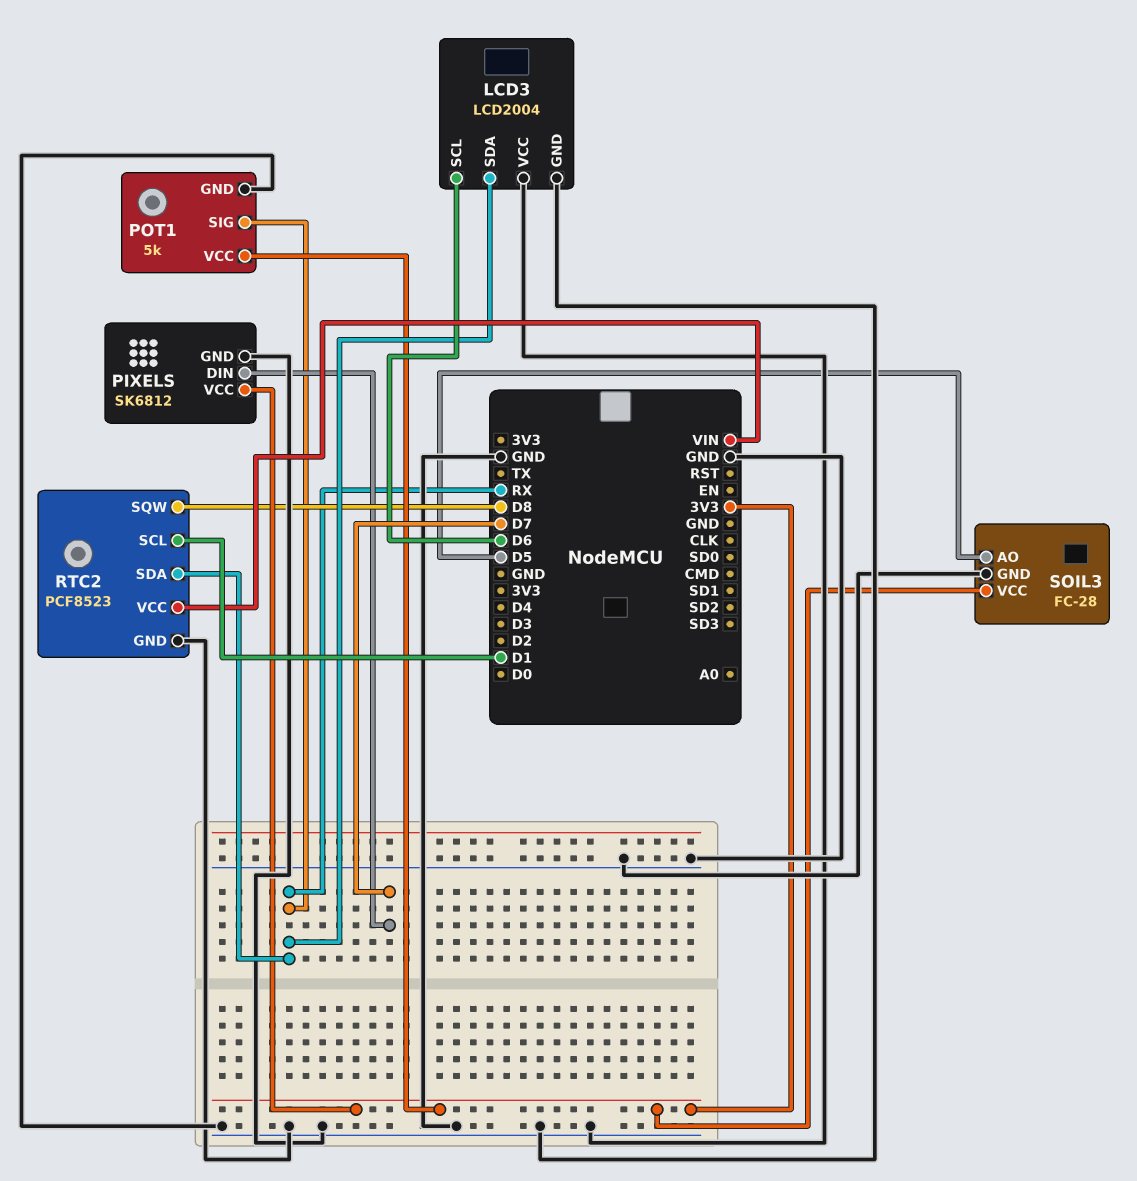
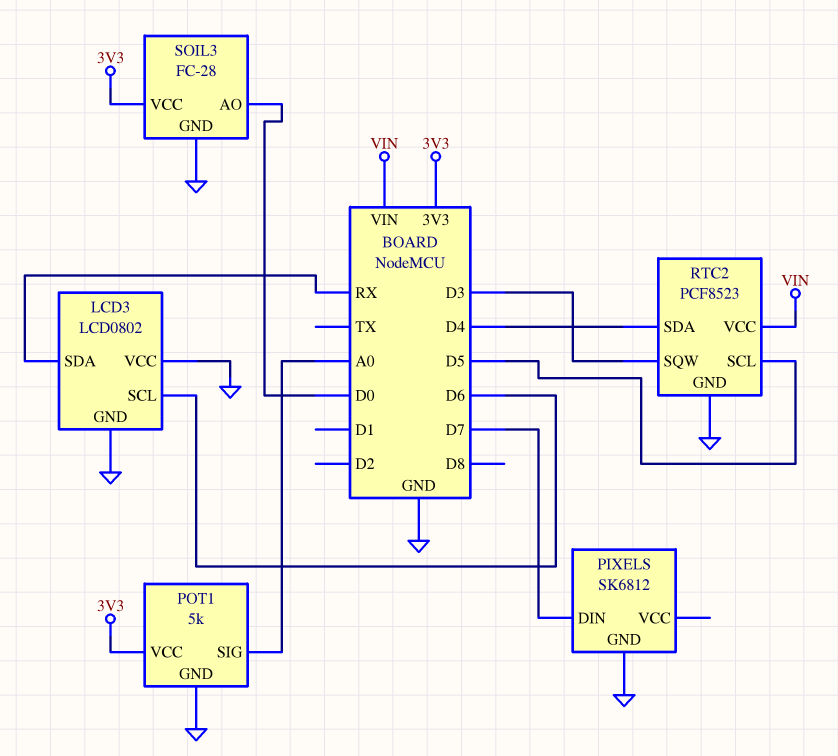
LCD3: LCD2004 -> LCD0802
PIXELS pin VCC: 3V3 -> none
POT1 pin SIG: RX -> A0
RTC2 pin SCL: D1 -> D5
RTC2 pin SDA: RX -> D4
RTC2 pin SQW: D8 -> D3
SOIL3 pin AO: D5 -> D0

